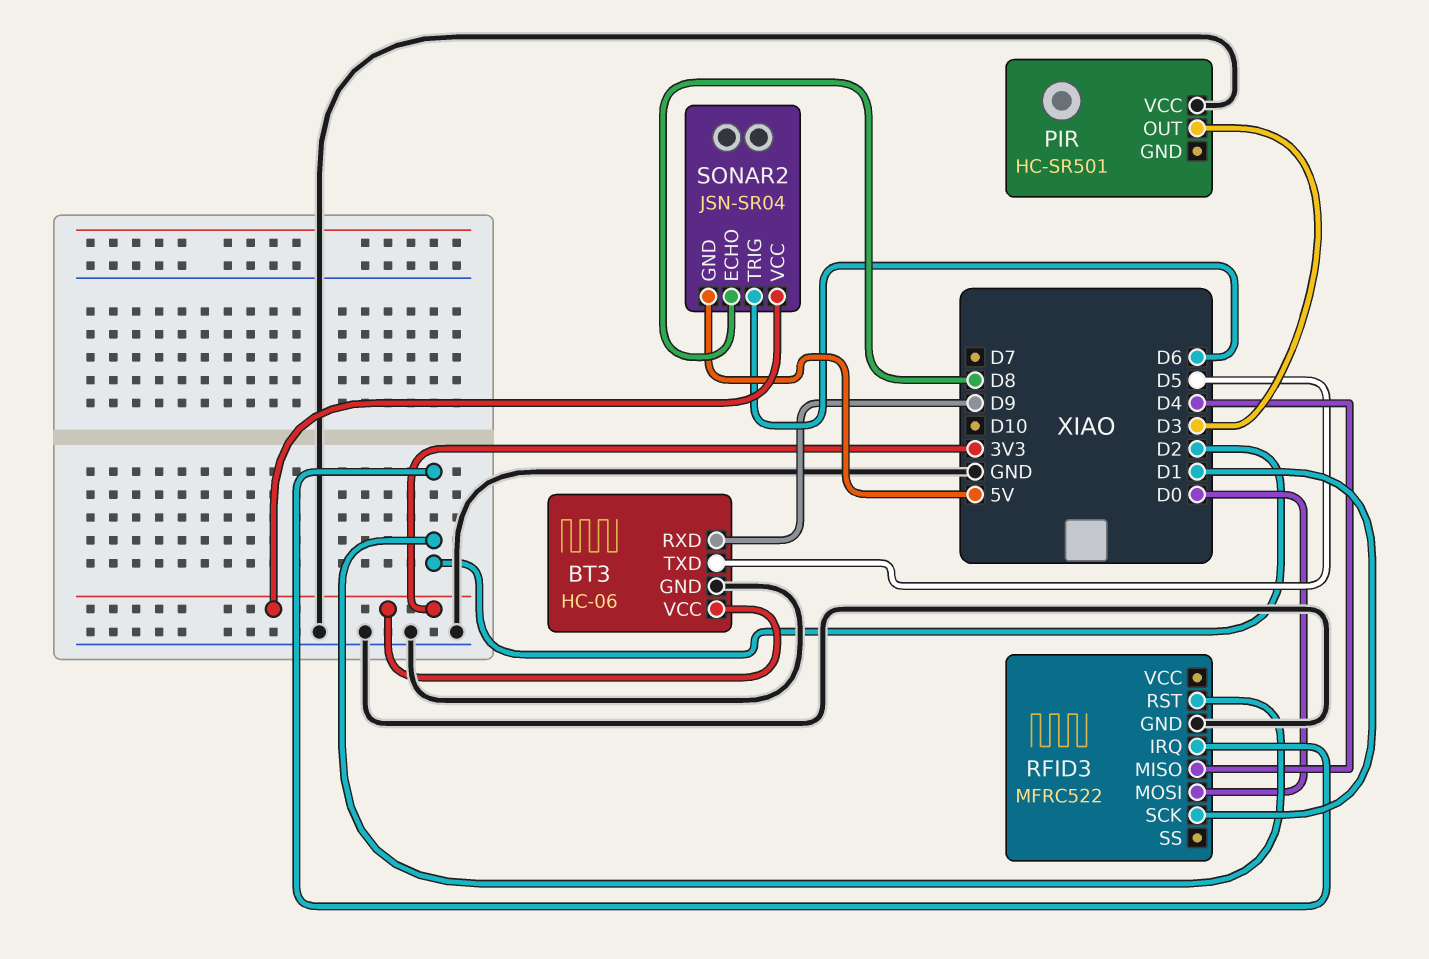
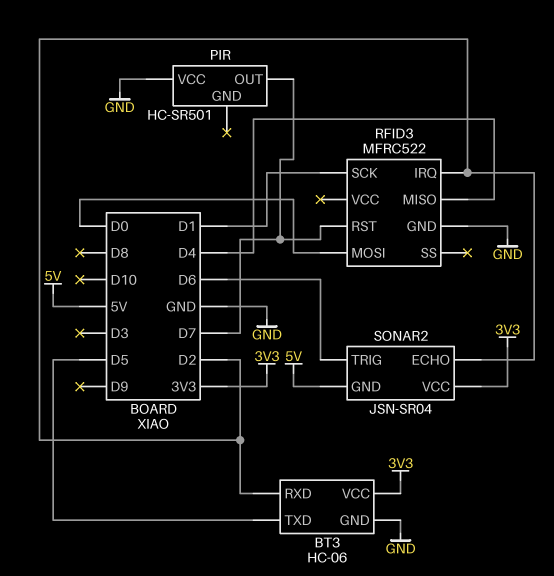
BT3 pin RXD: D9 -> D2
PIR pin OUT: D3 -> D7
RFID3 pin RST: D2 -> D7
SONAR2 pin ECHO: D8 -> D2

